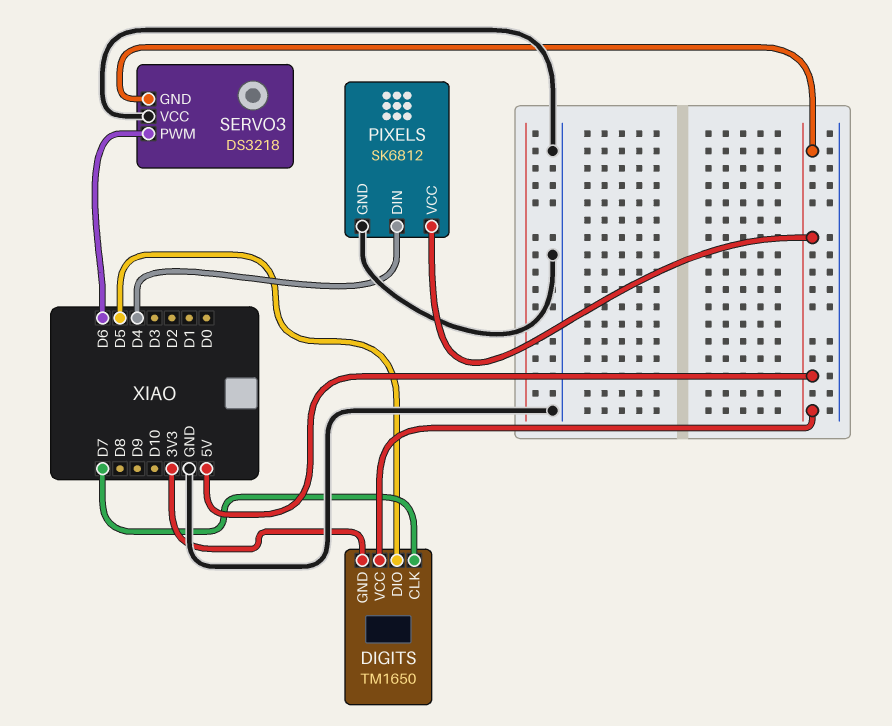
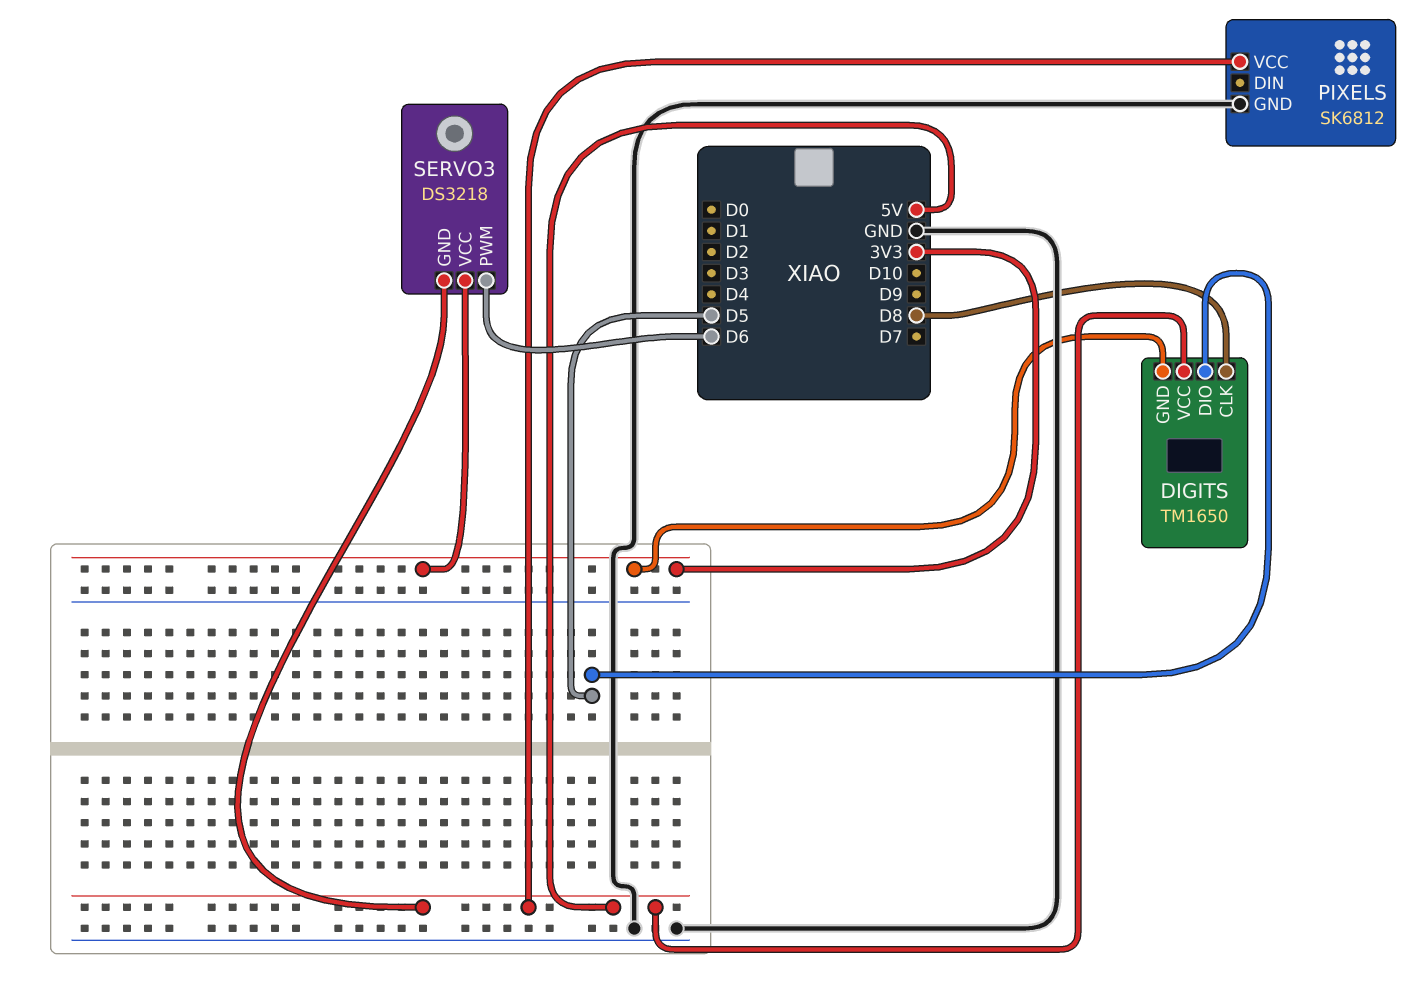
DIGITS pin CLK: D7 -> D8
PIXELS pin DIN: D4 -> none
SERVO3 pin VCC: GND -> 3V3

